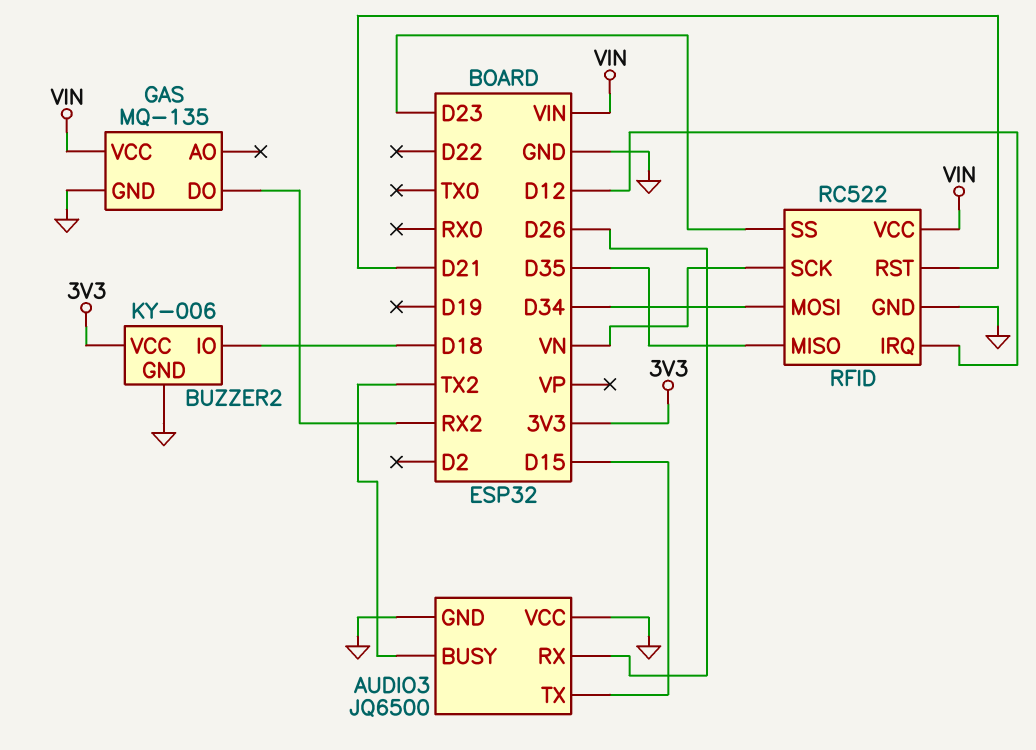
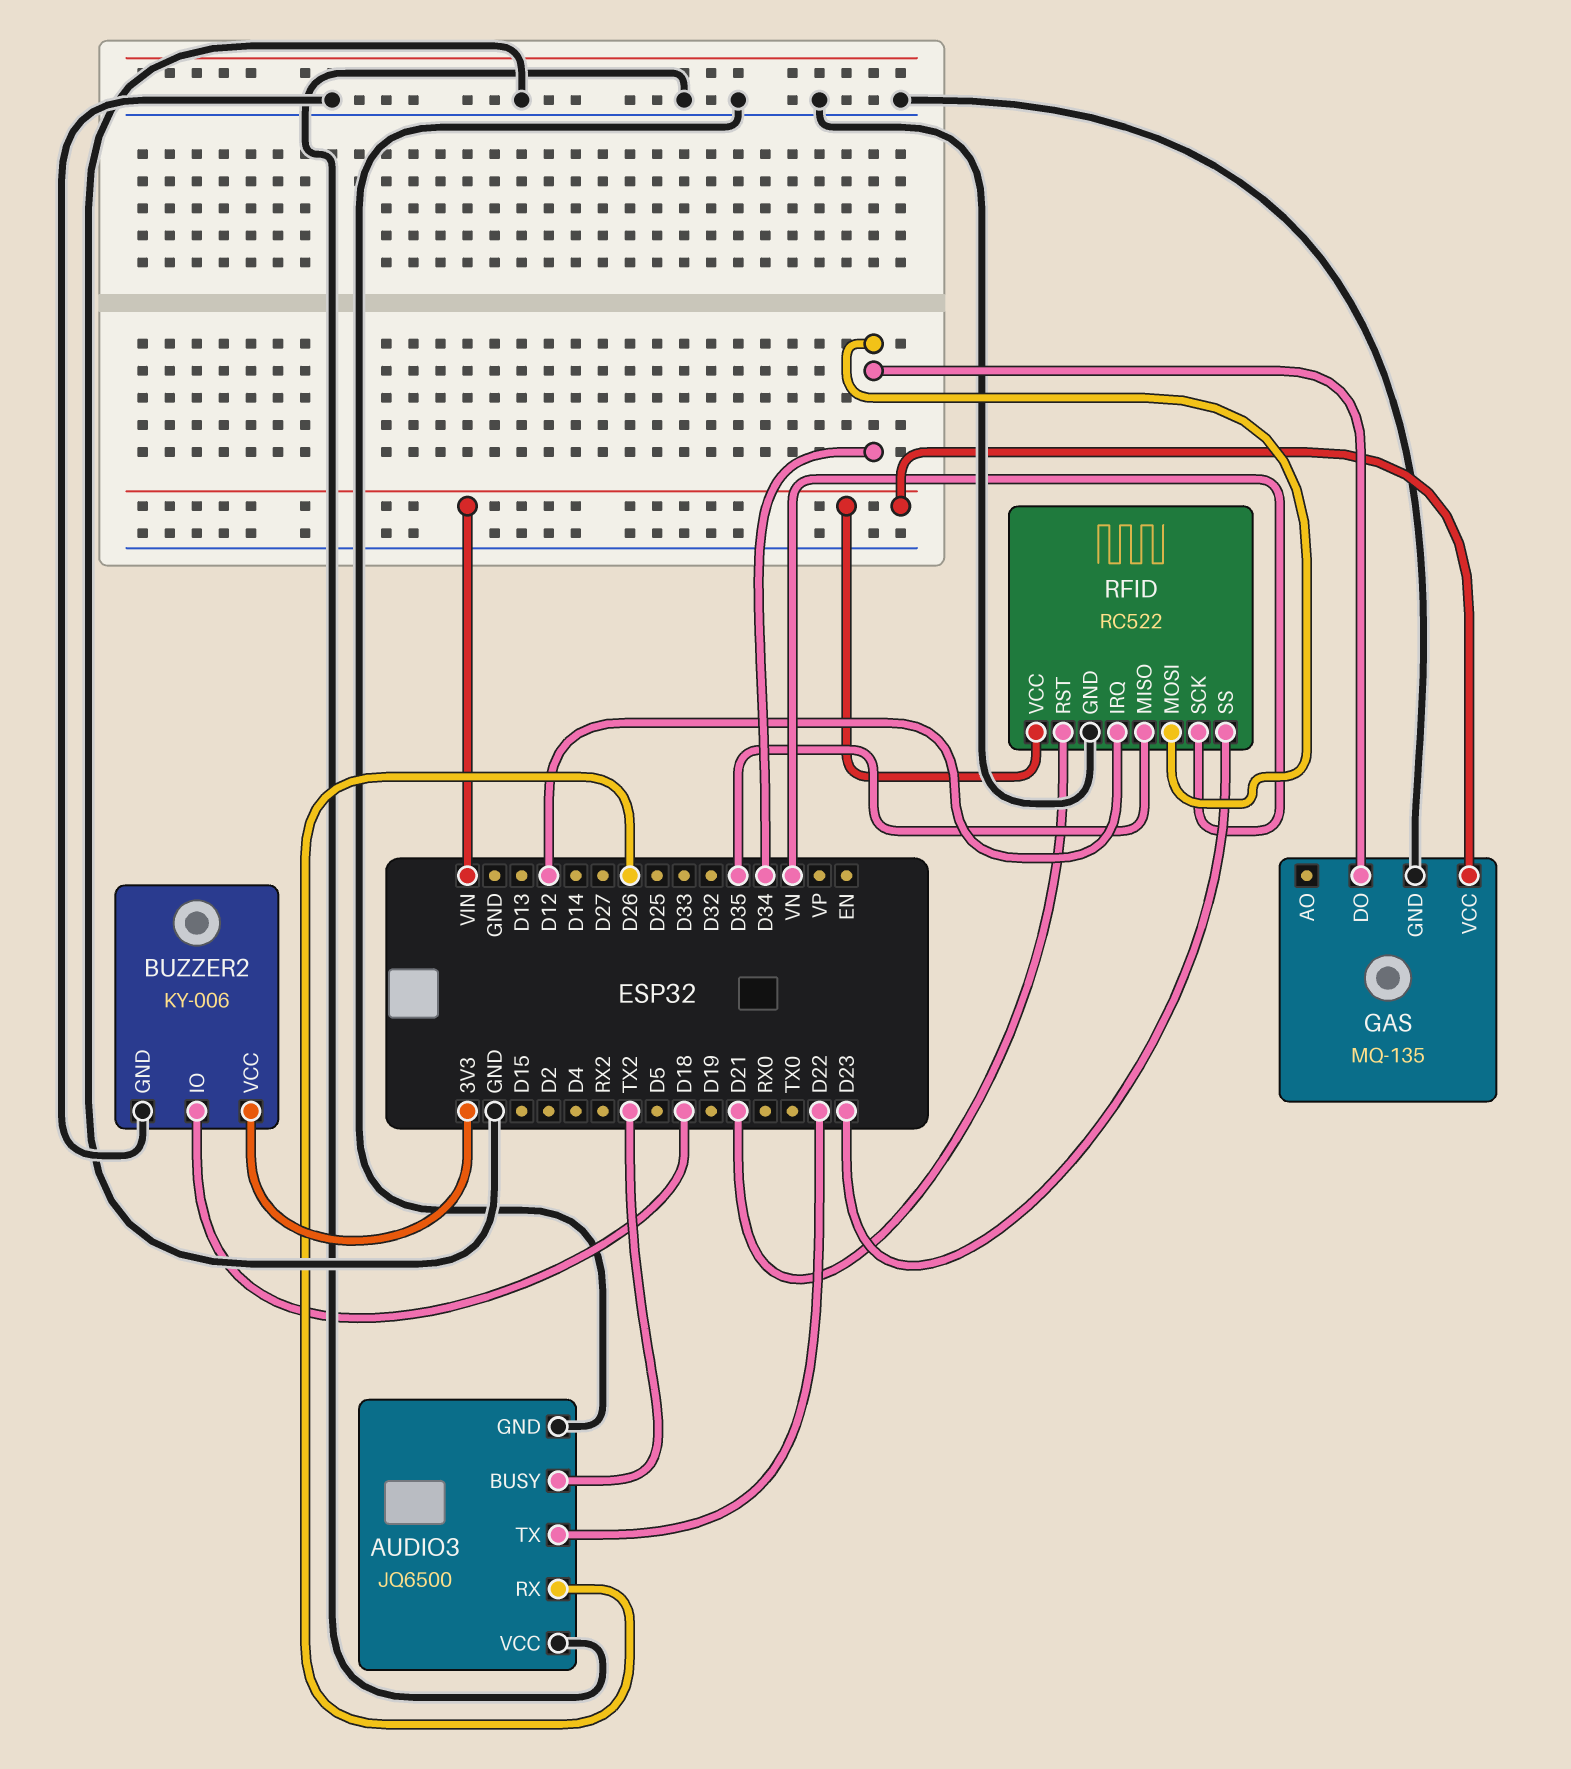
AUDIO3 pin TX: D15 -> D22
GAS pin DO: RX2 -> D34

